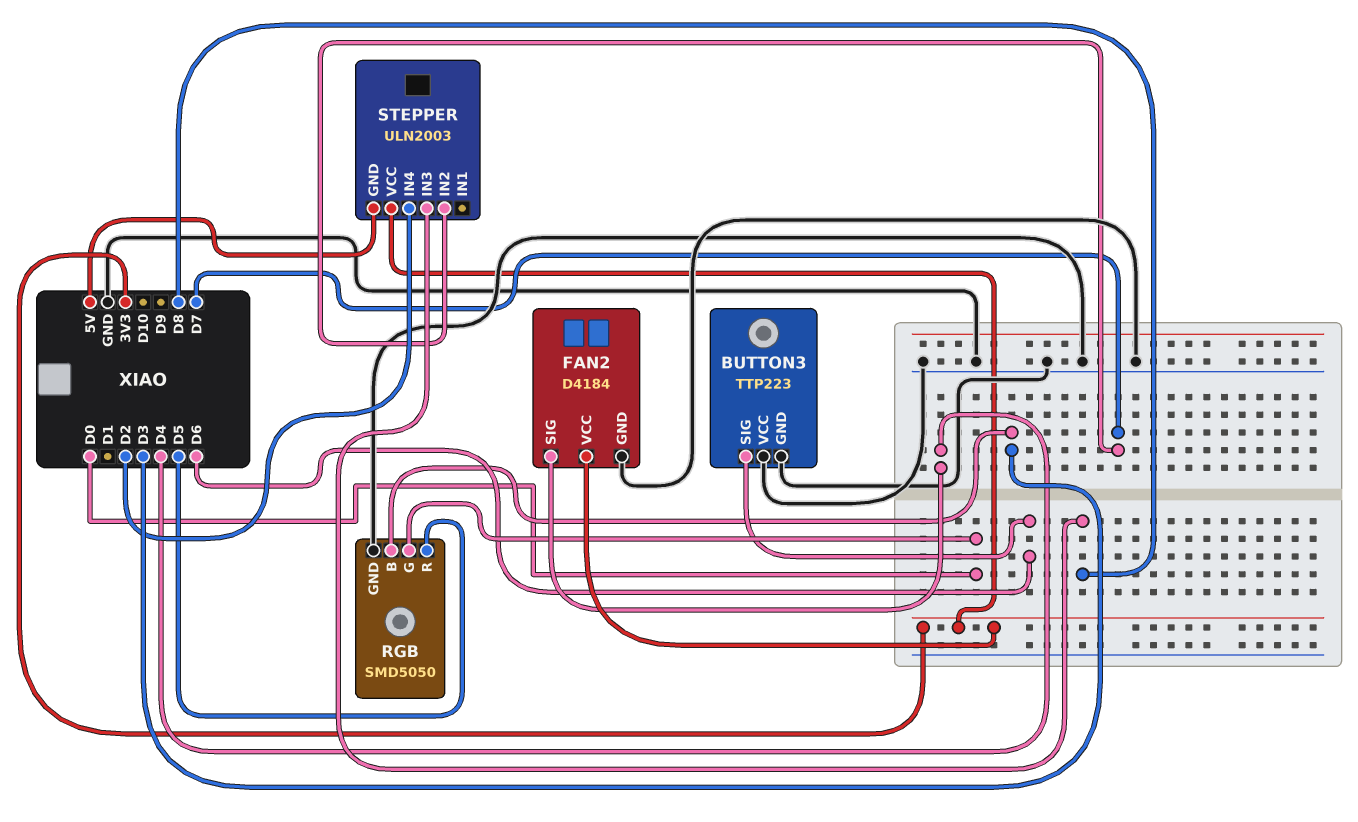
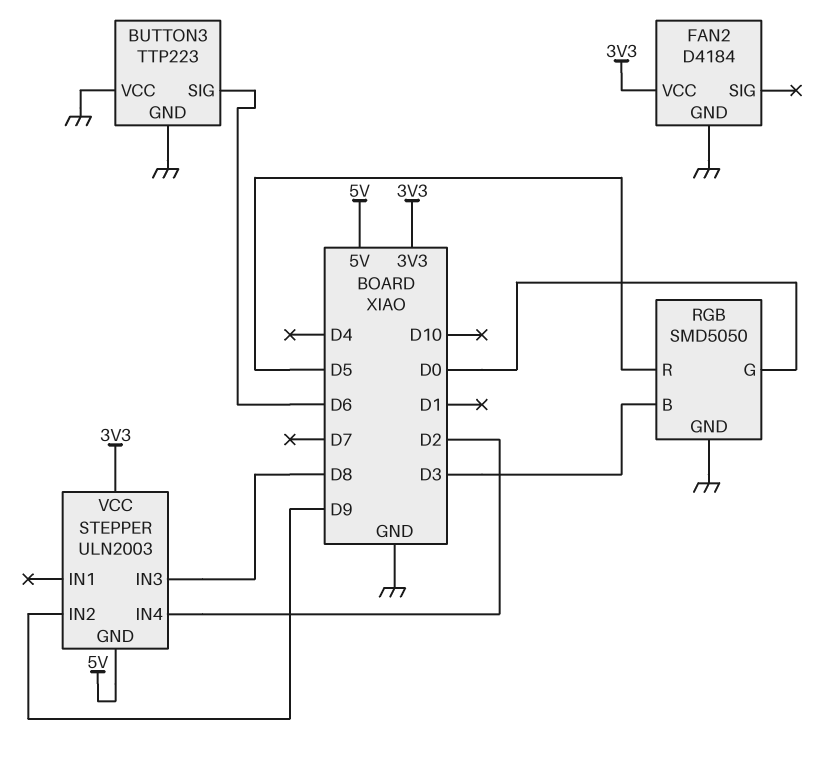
FAN2 pin SIG: D4 -> none
STEPPER pin IN2: D7 -> D9

